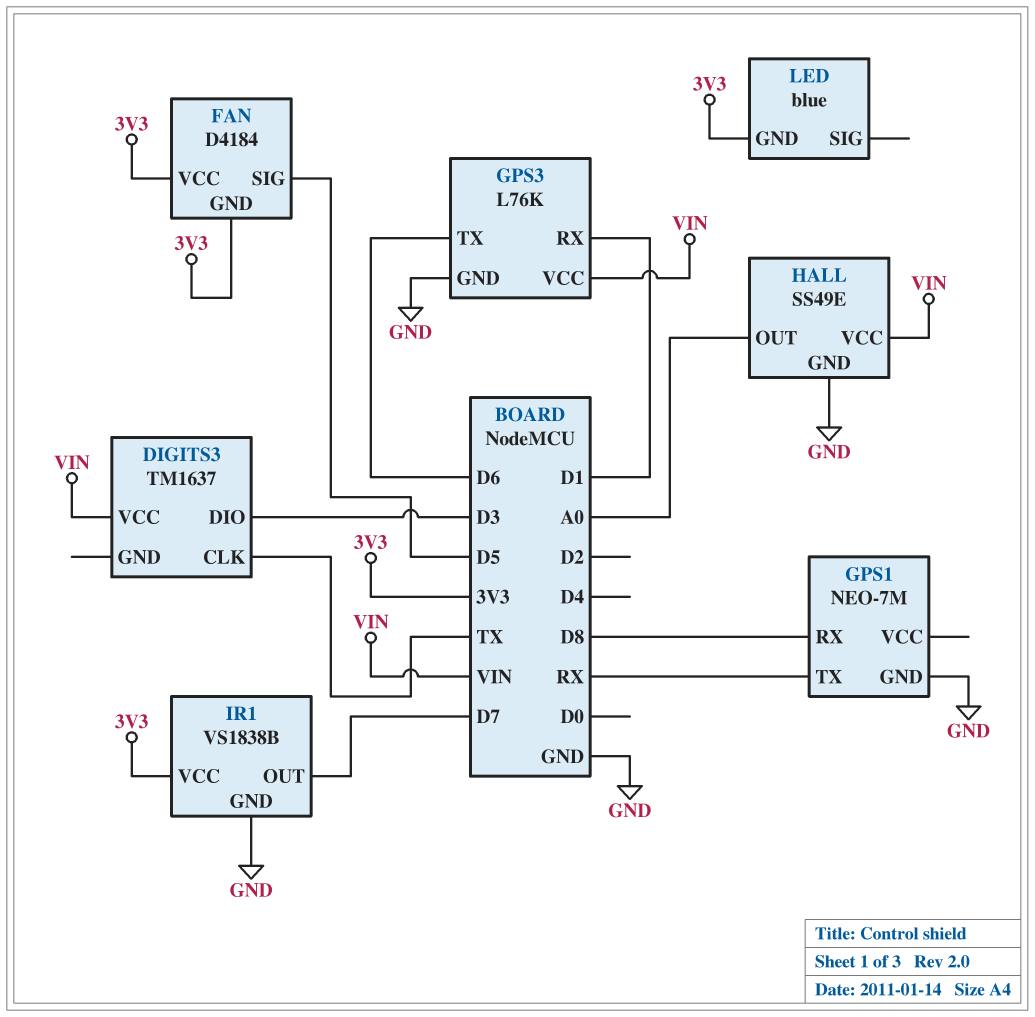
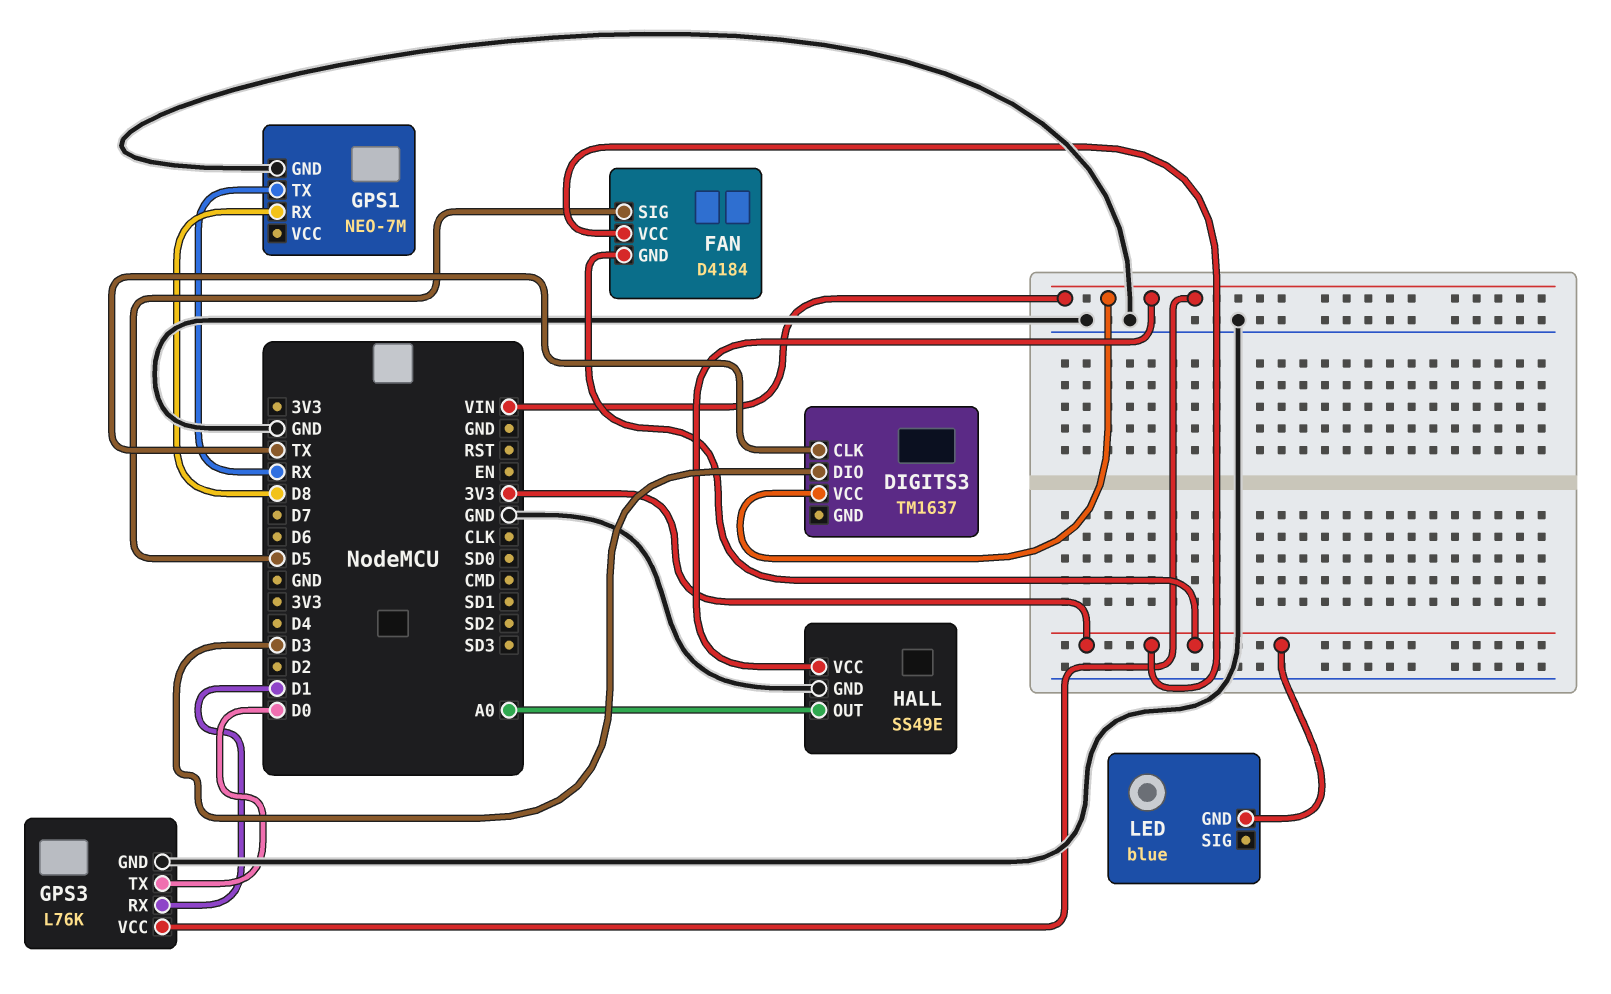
GPS3 pin TX: D6 -> D0
IR1: VS1838B -> none
IR1 pin GND: GND -> none
IR1 pin OUT: D7 -> none
IR1 pin VCC: 3V3 -> none

